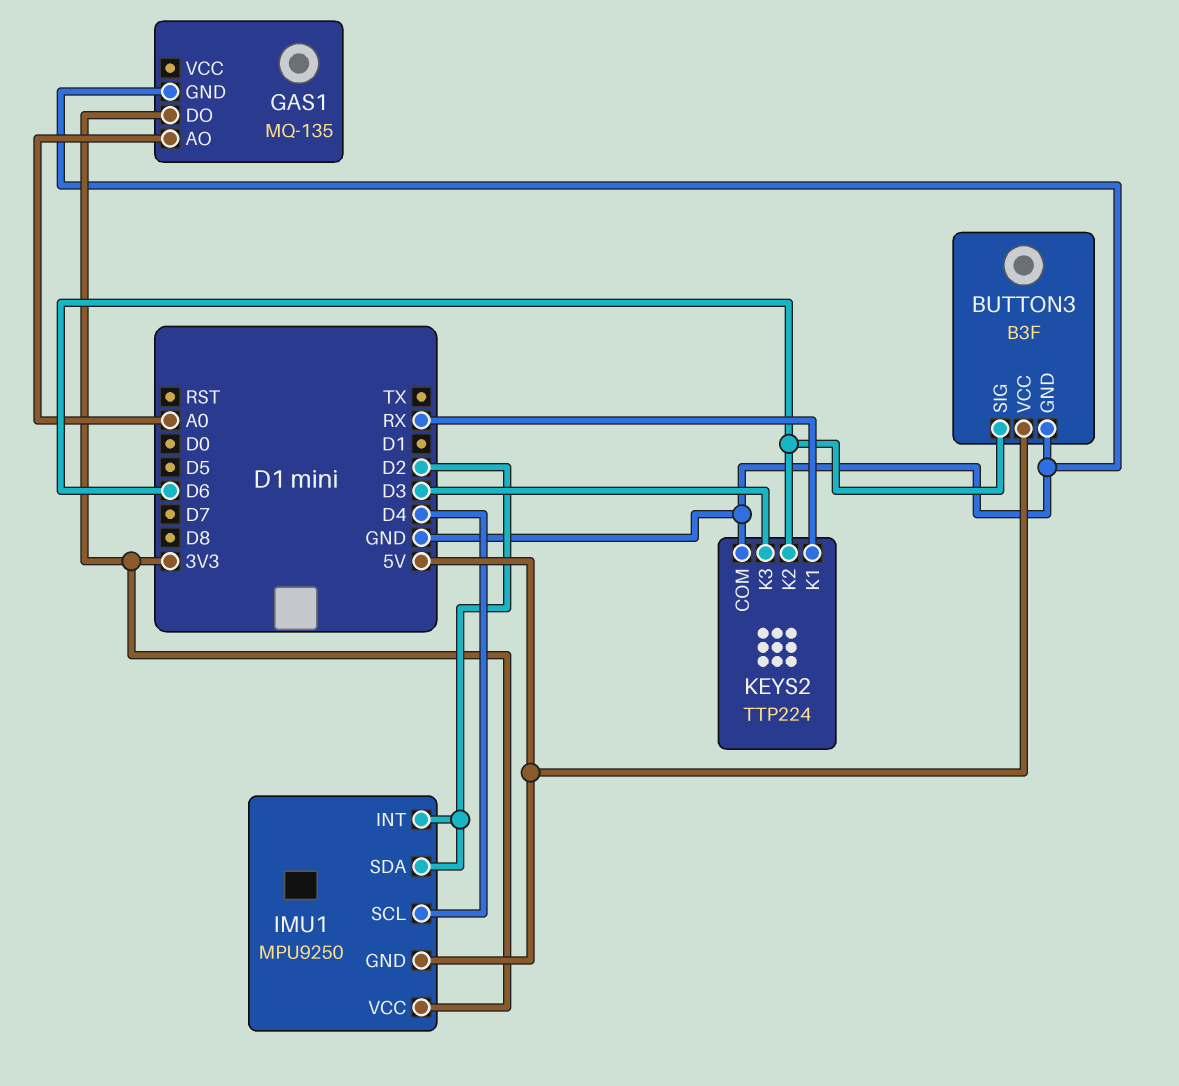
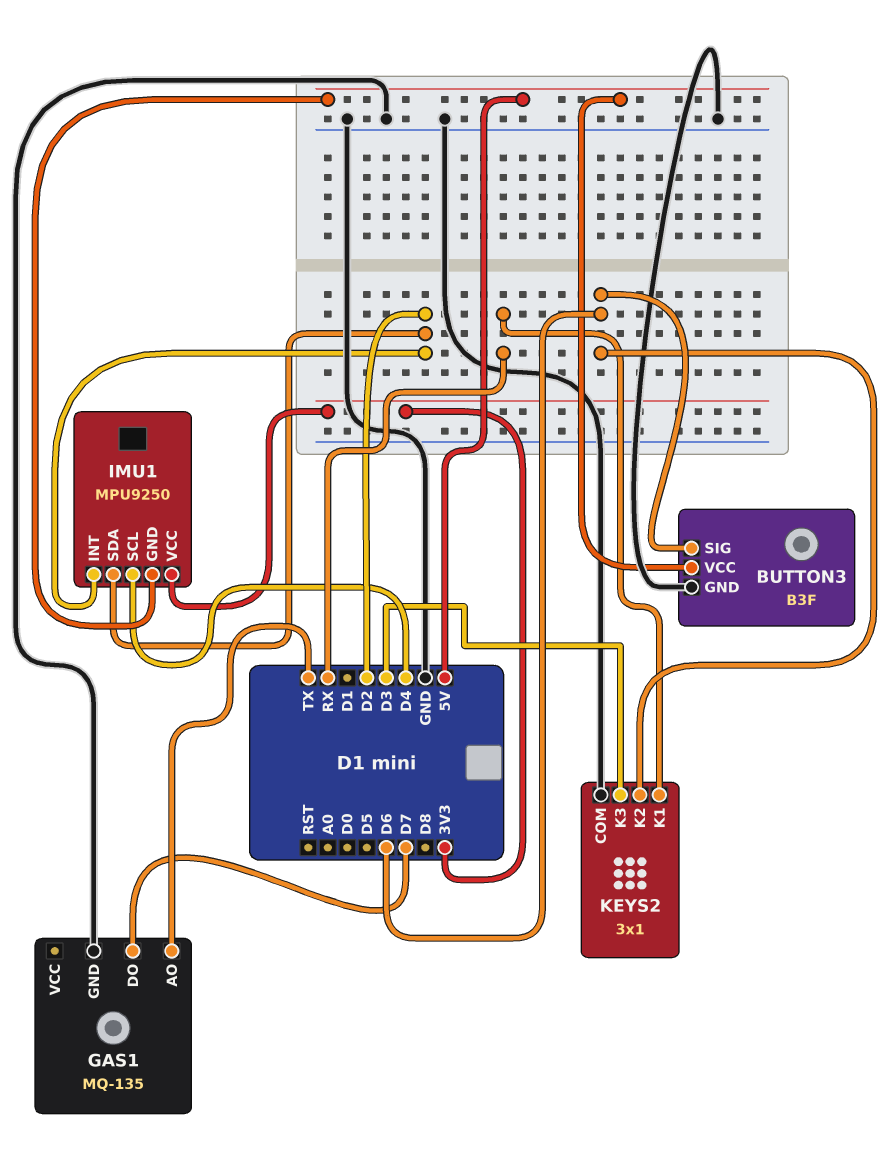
GAS1 pin AO: A0 -> TX
GAS1 pin DO: 3V3 -> D7
KEYS2: TTP224 -> 3x1

